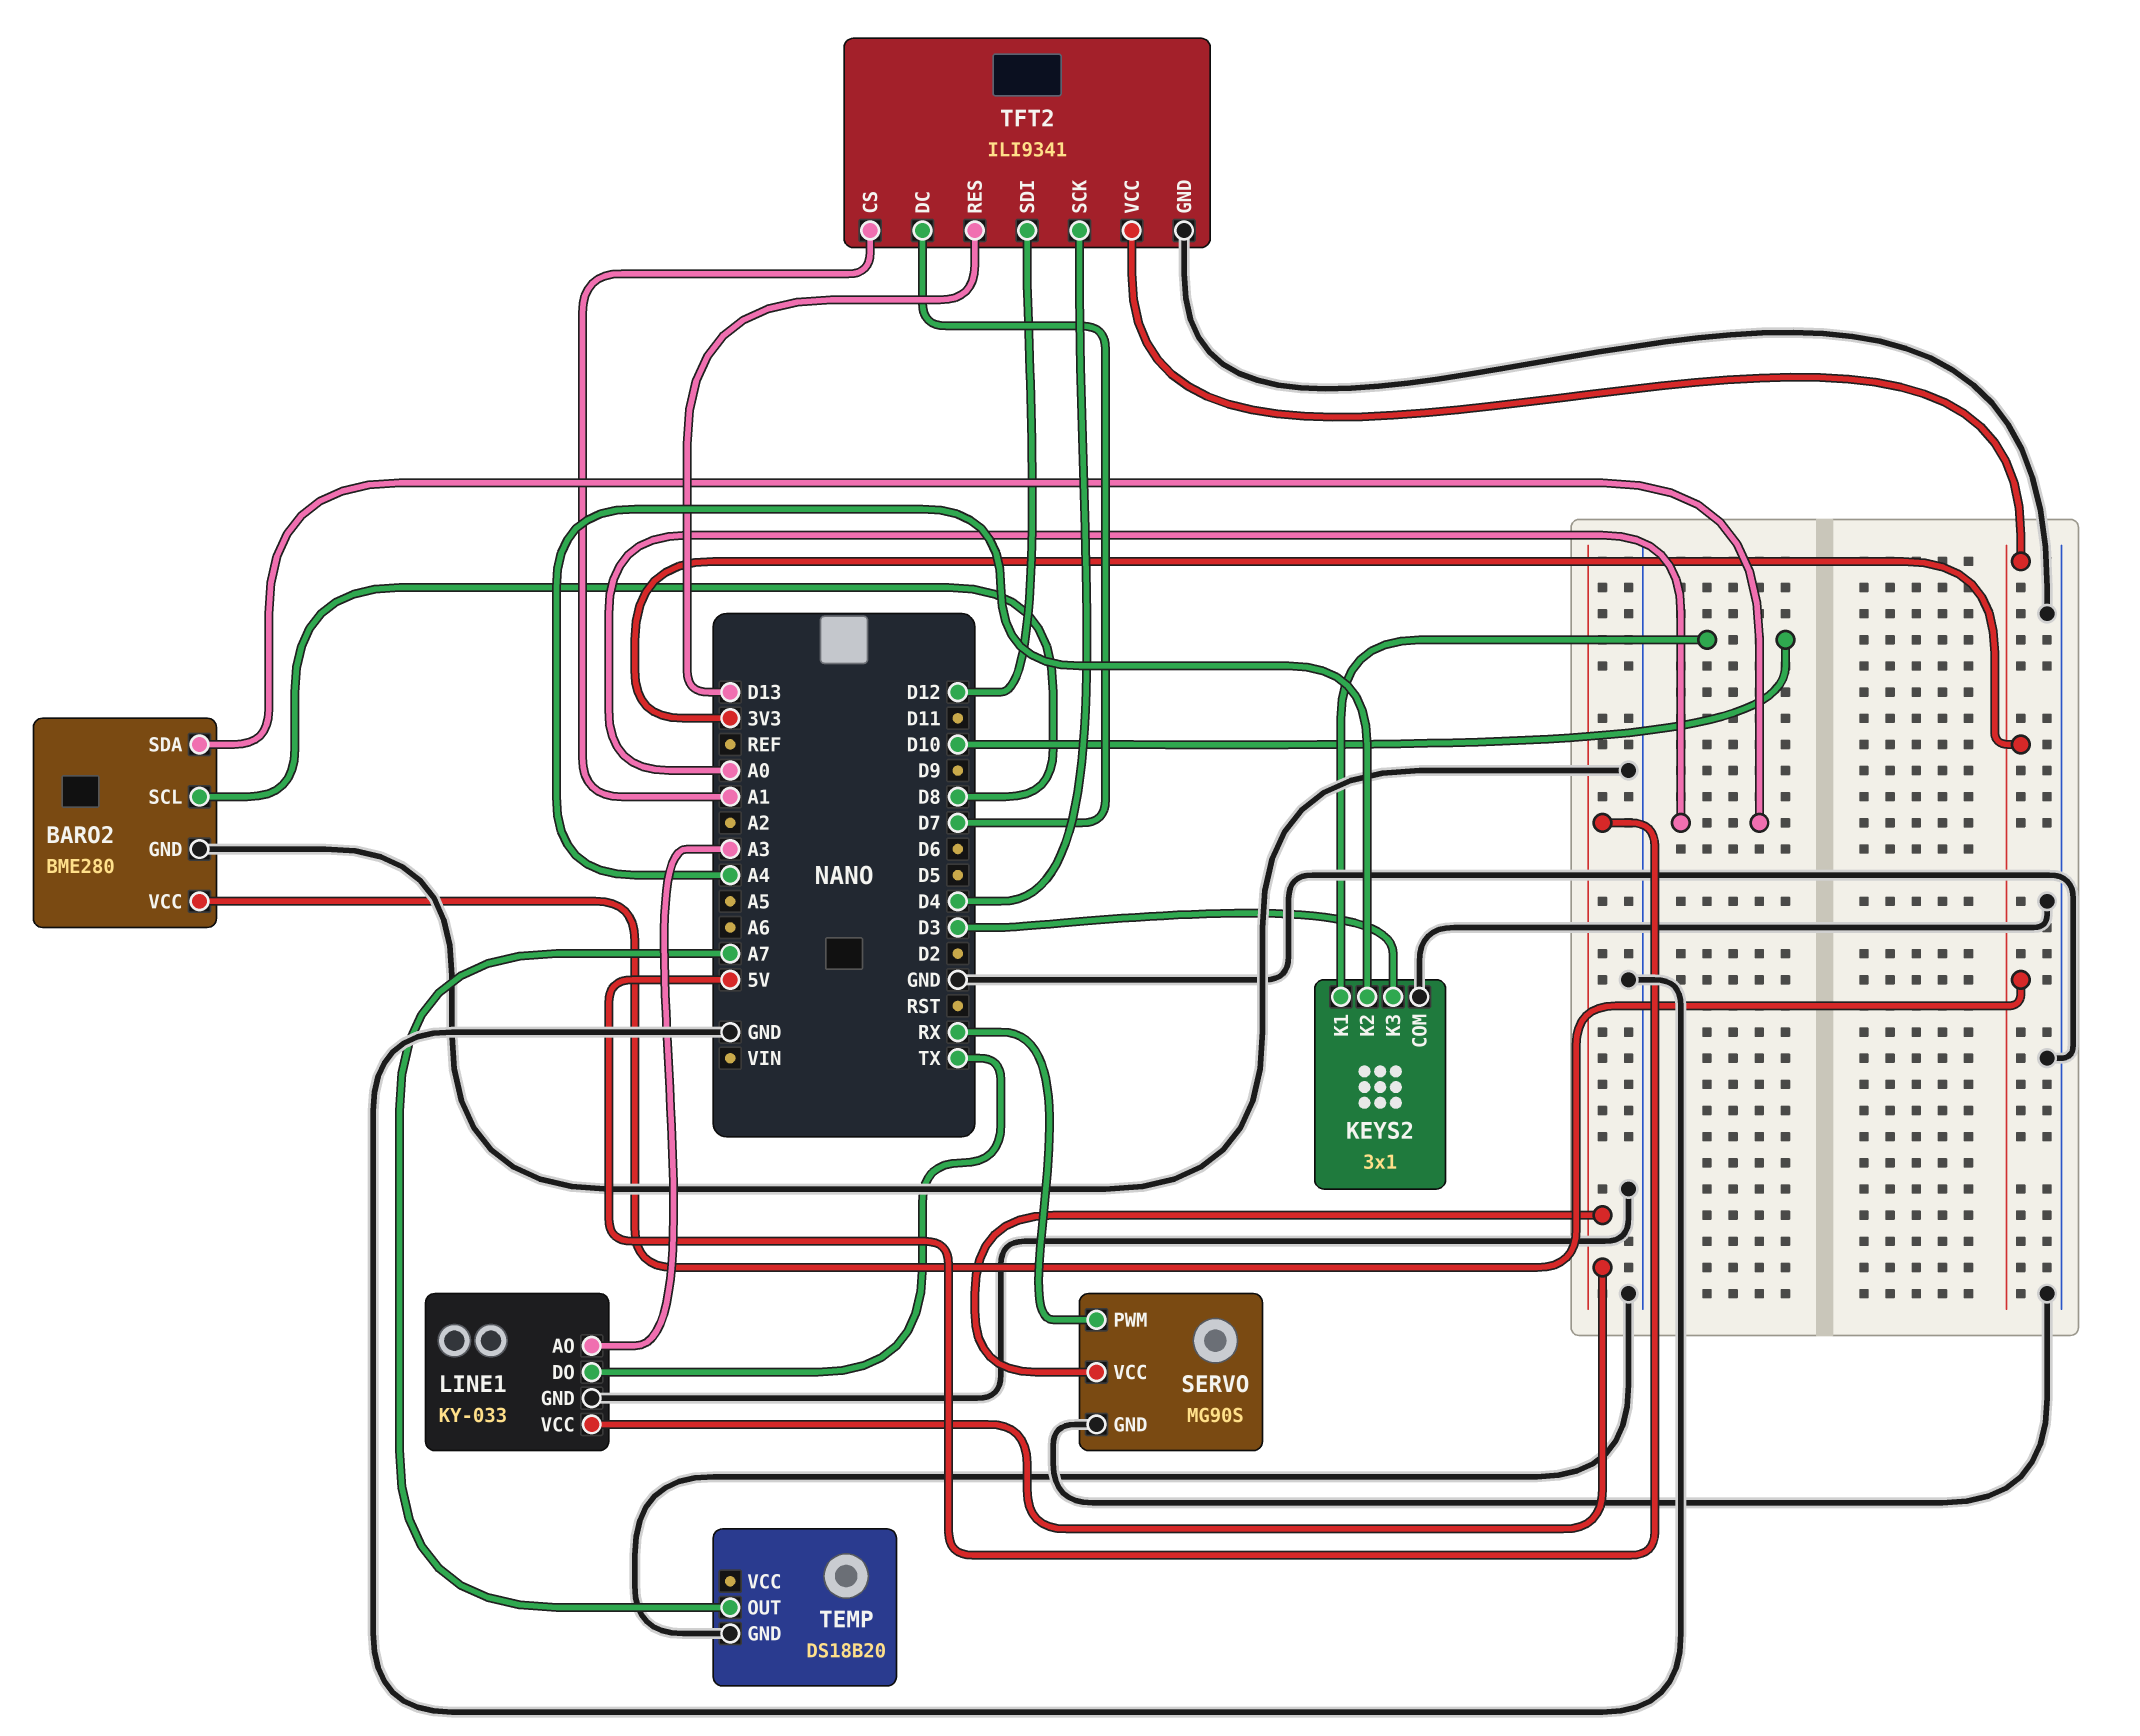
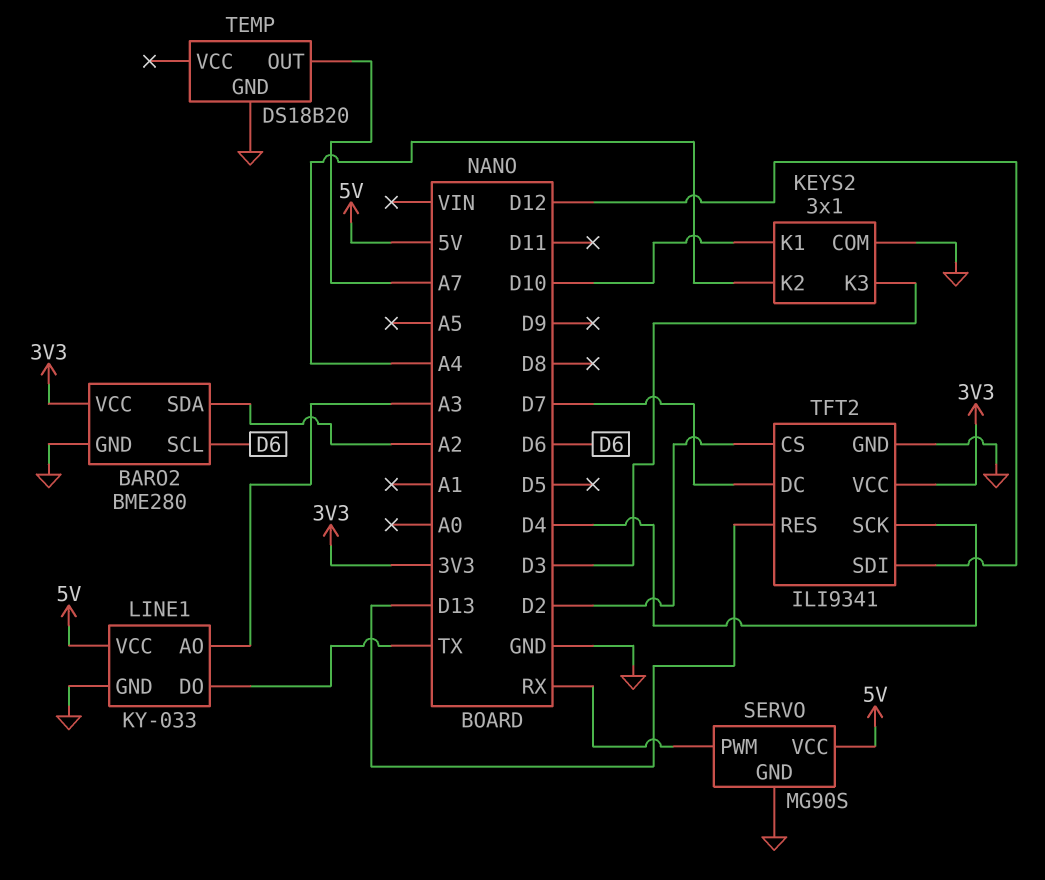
BARO2 pin SCL: D8 -> D6
BARO2 pin SDA: A0 -> A2
TFT2 pin CS: A1 -> D2

